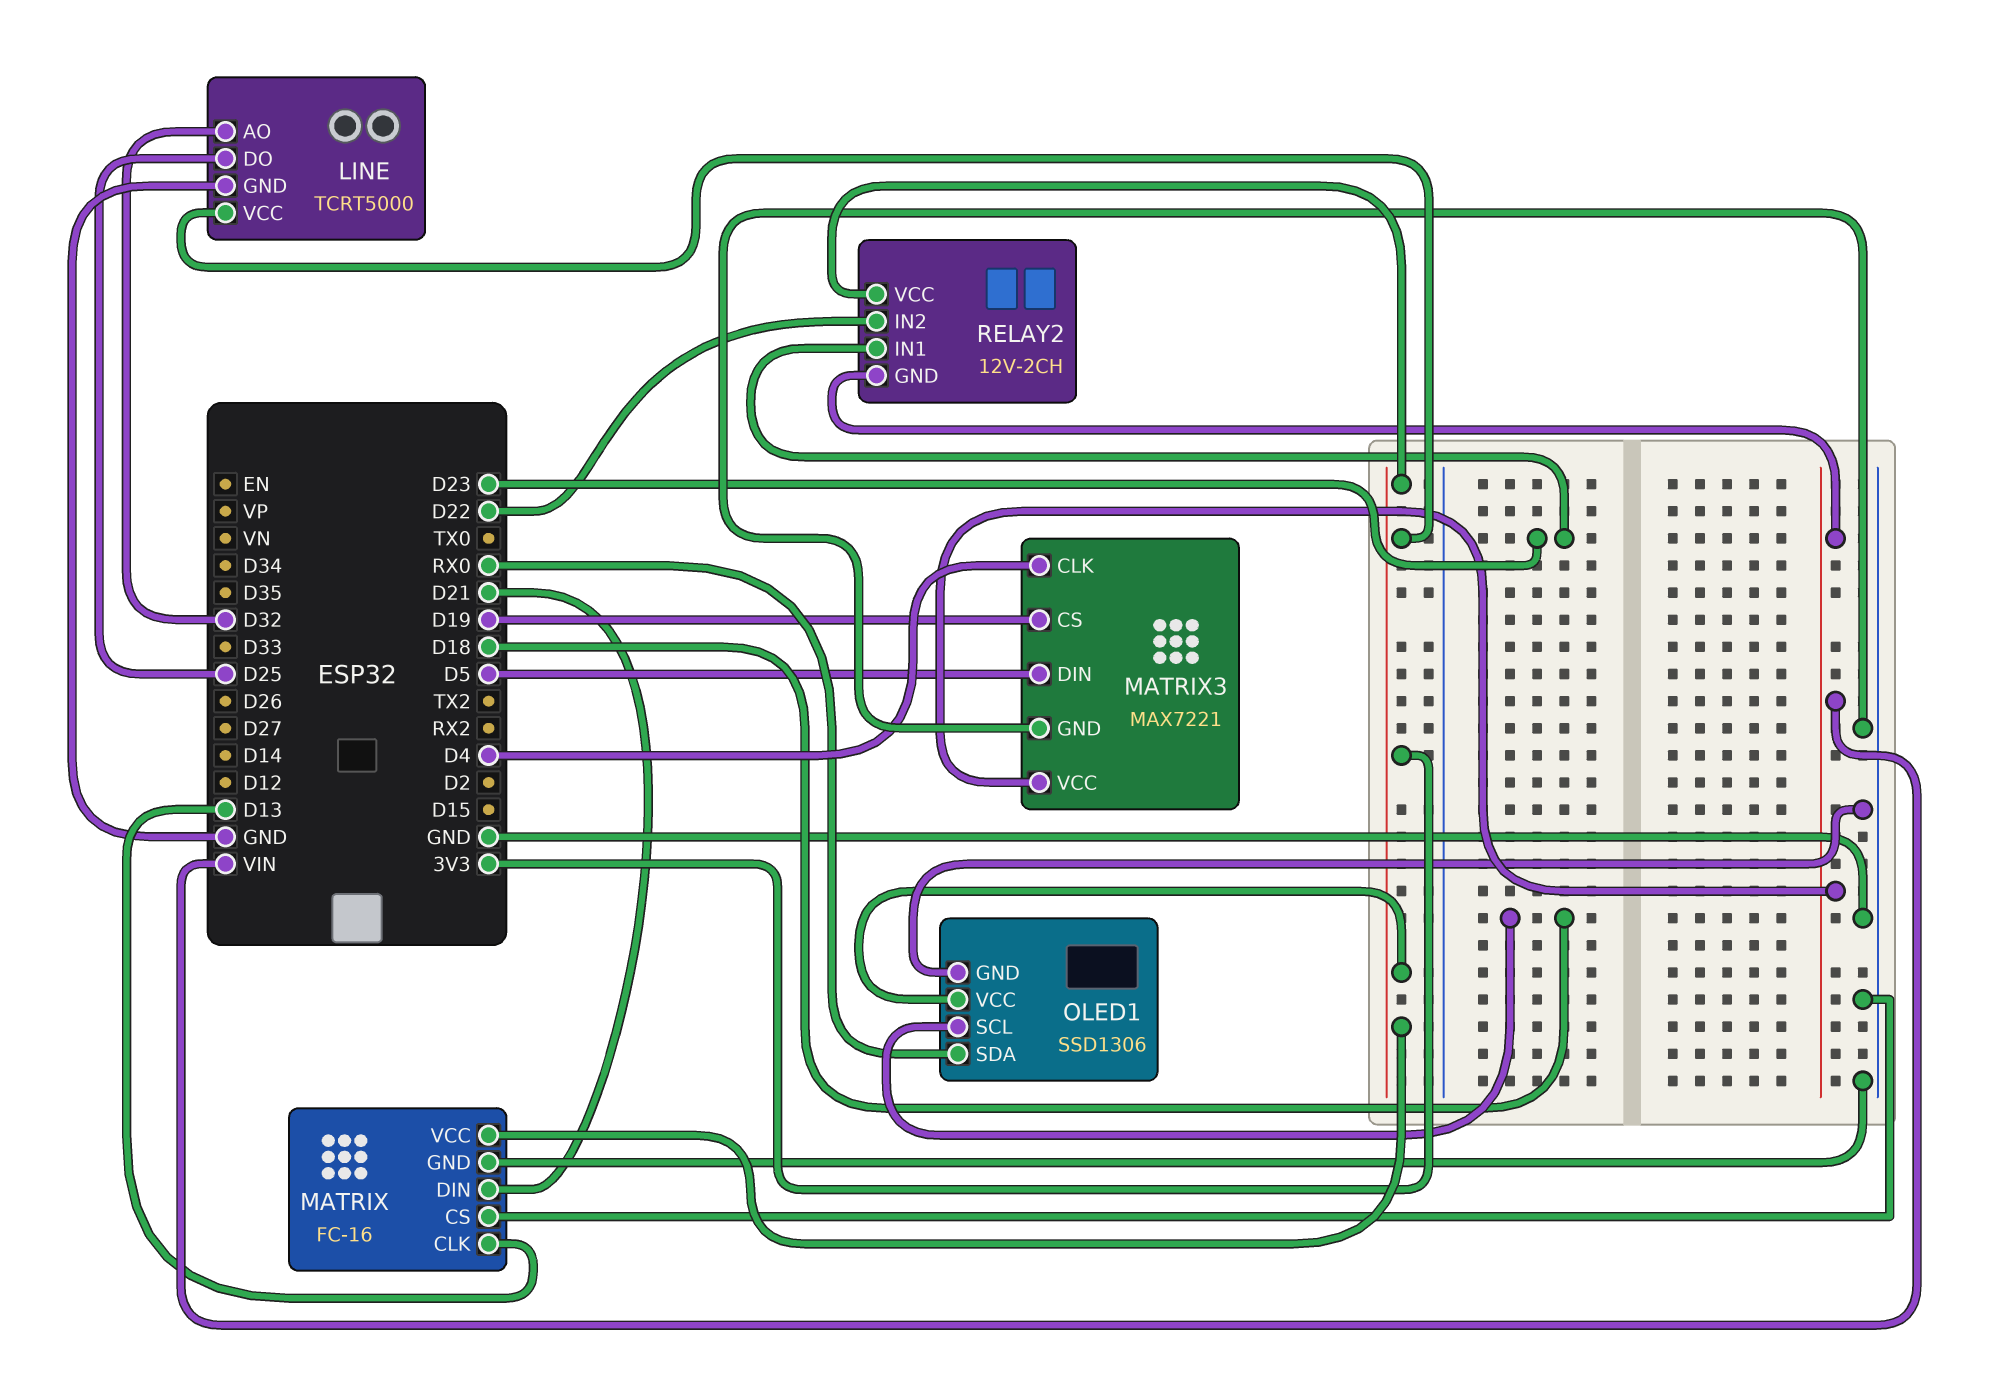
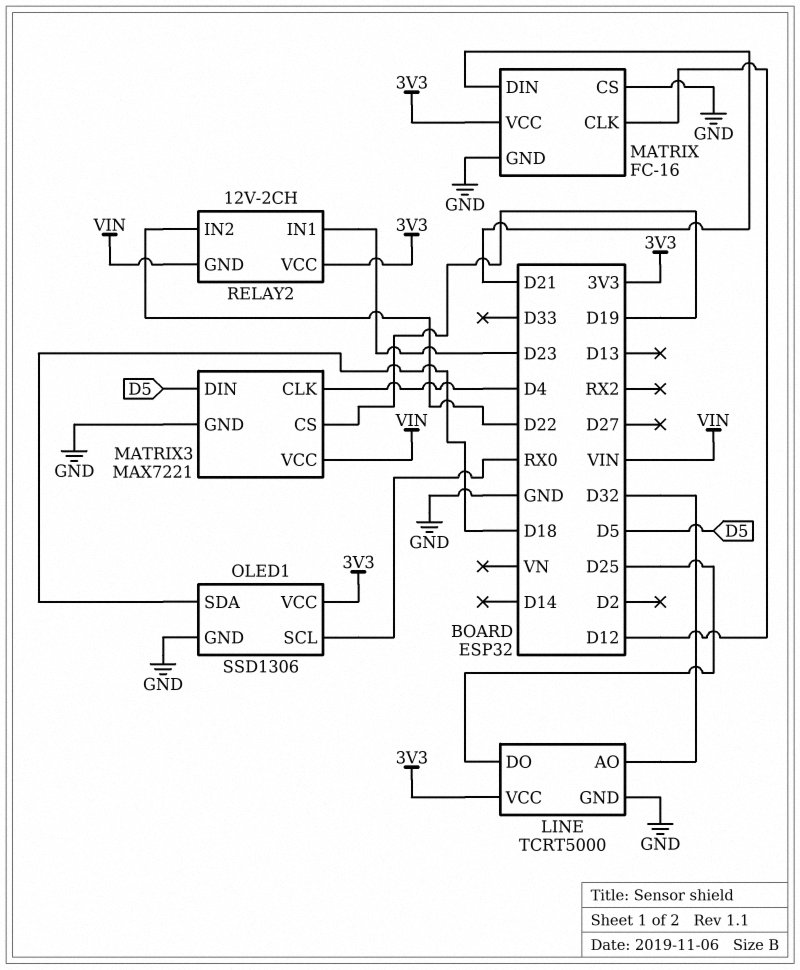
MATRIX pin CLK: D13 -> D12
OLED1 pin SCL: D18 -> RX0
OLED1 pin SDA: RX0 -> D18

